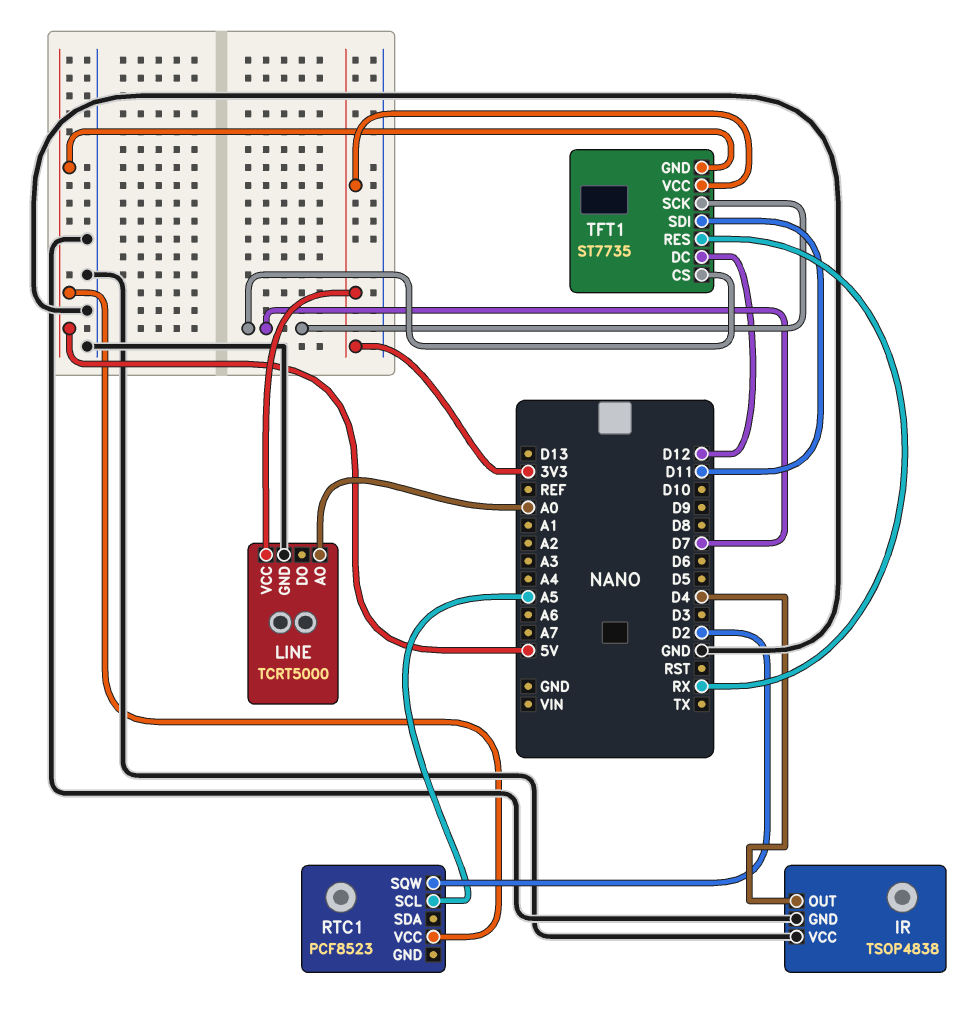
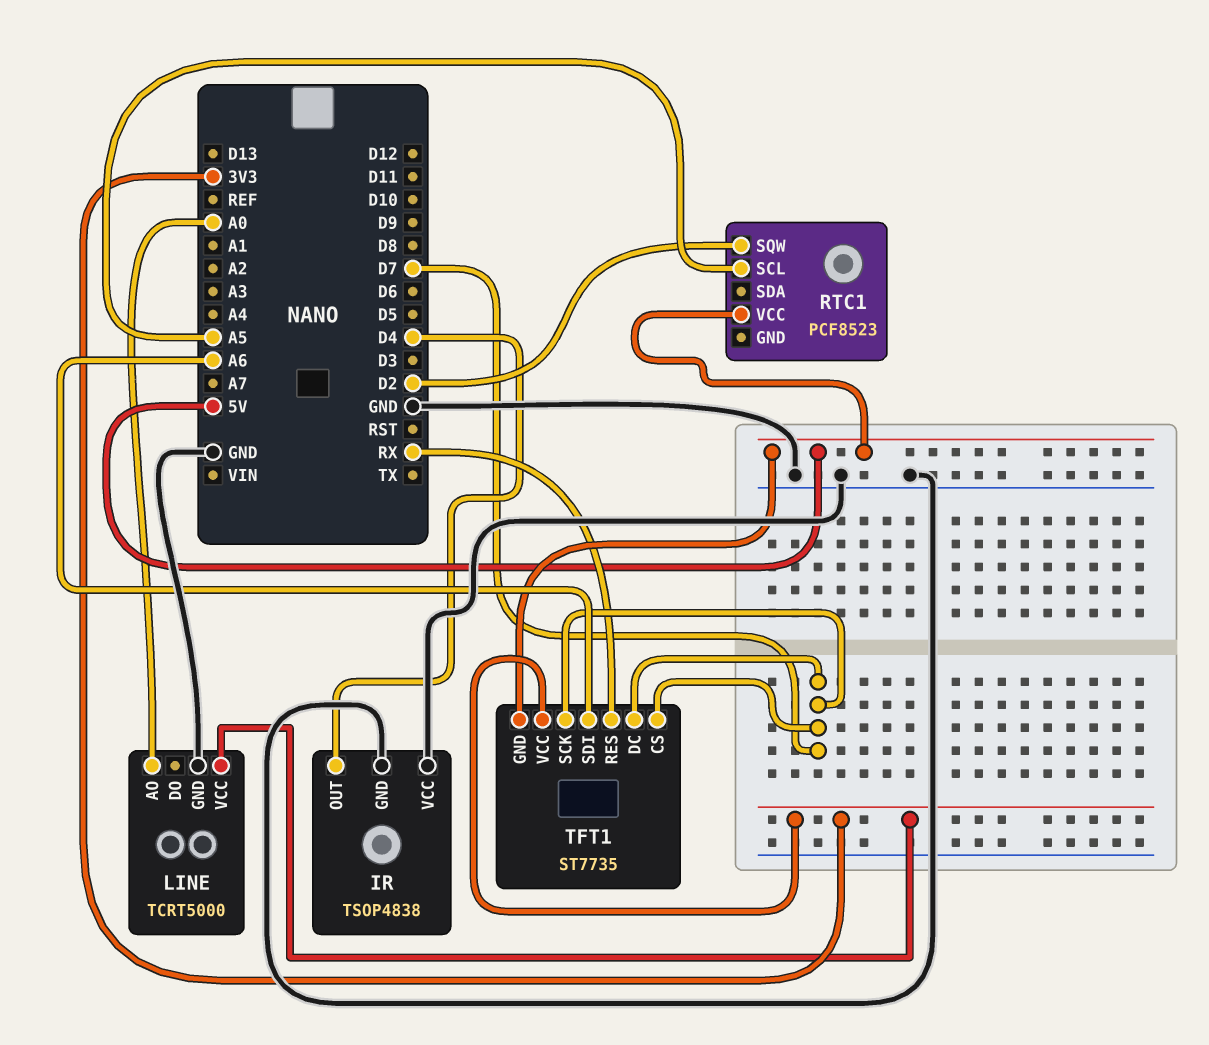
TFT1 pin DC: D12 -> D7
TFT1 pin SDI: D11 -> A6

